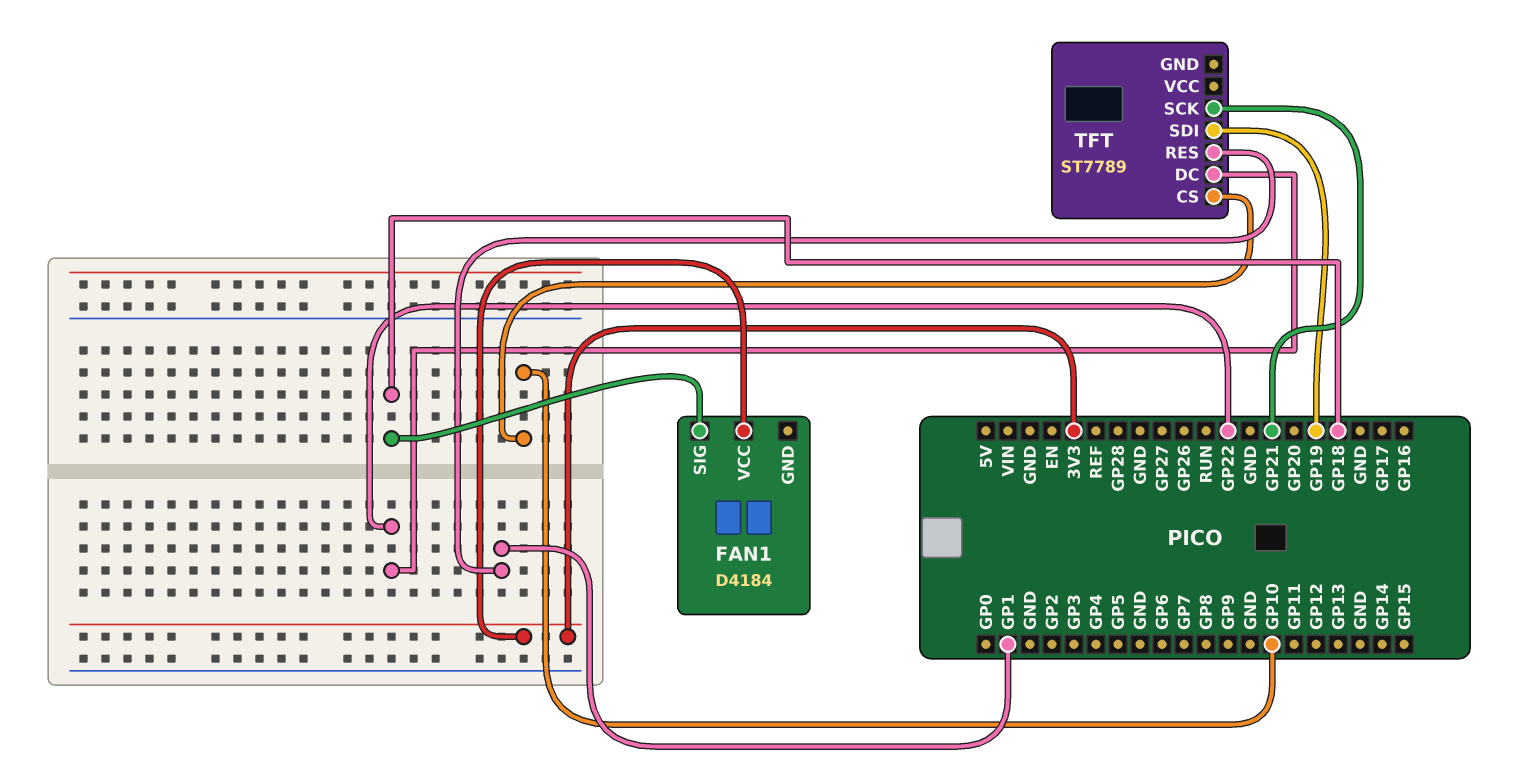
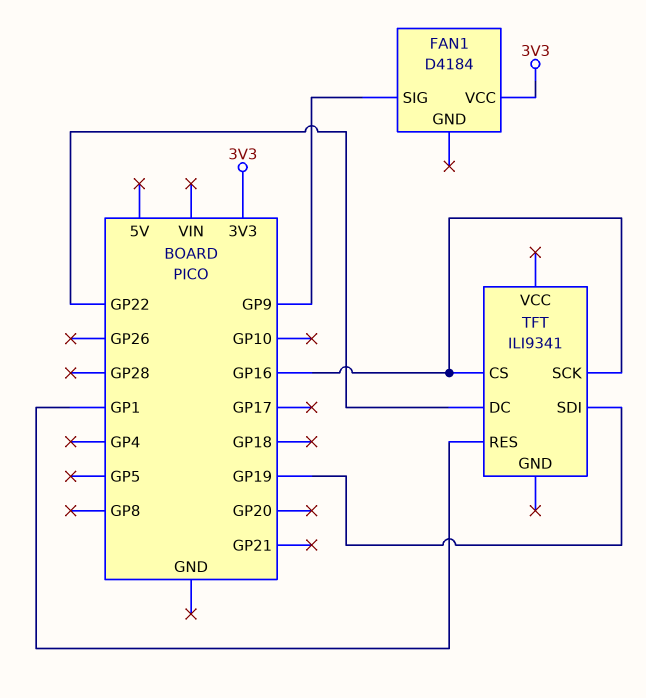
FAN1 pin SIG: GP18 -> GP9
TFT: ST7789 -> ILI9341
TFT pin CS: GP10 -> GP16
TFT pin SCK: GP21 -> GP16

